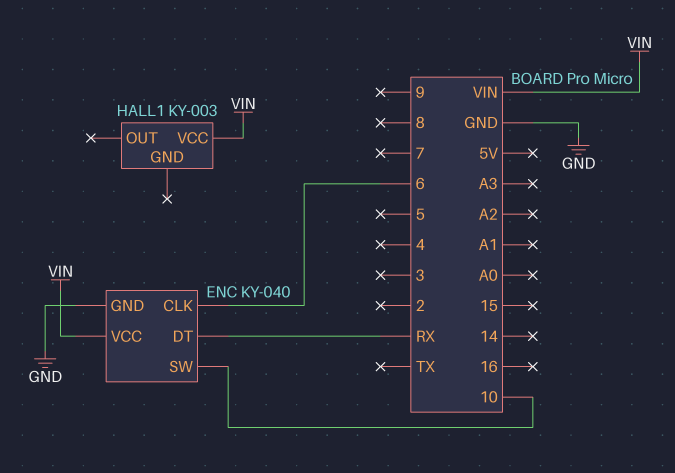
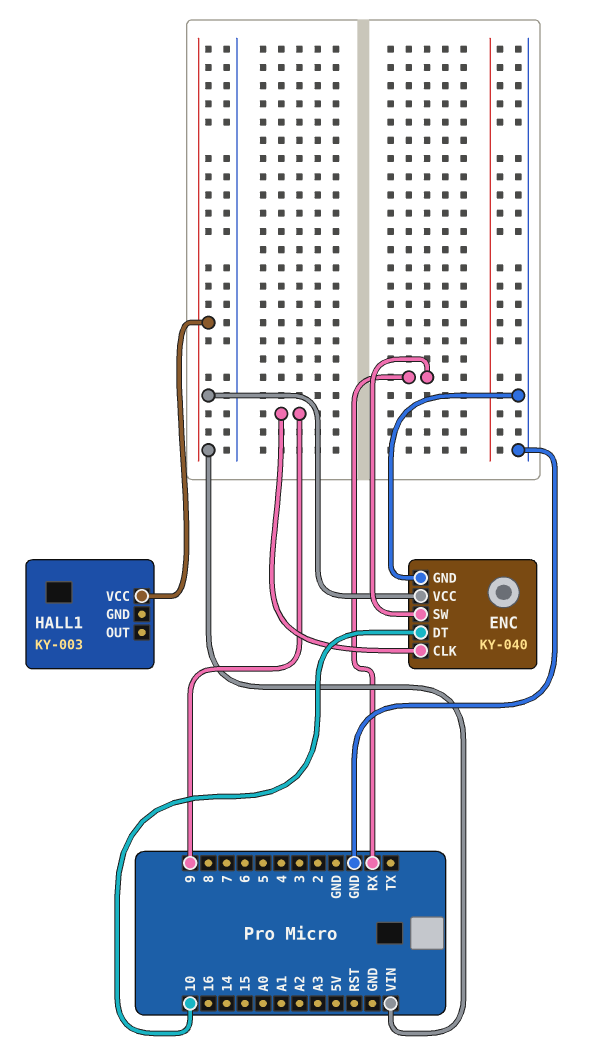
ENC pin CLK: 6 -> 9
ENC pin DT: RX -> 10
ENC pin SW: 10 -> RX

